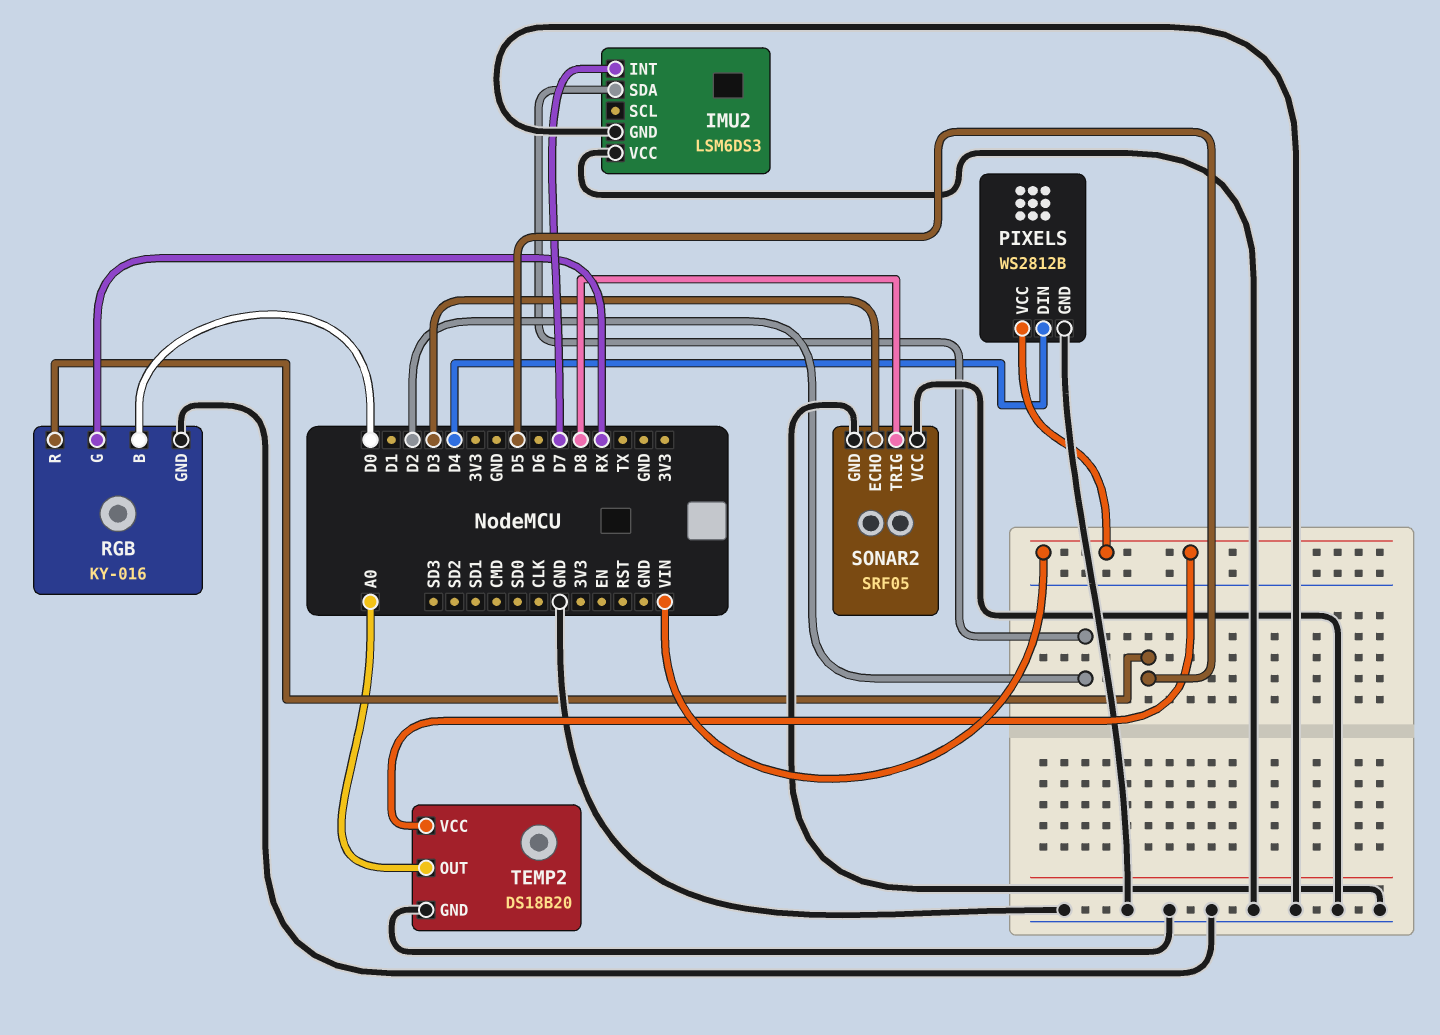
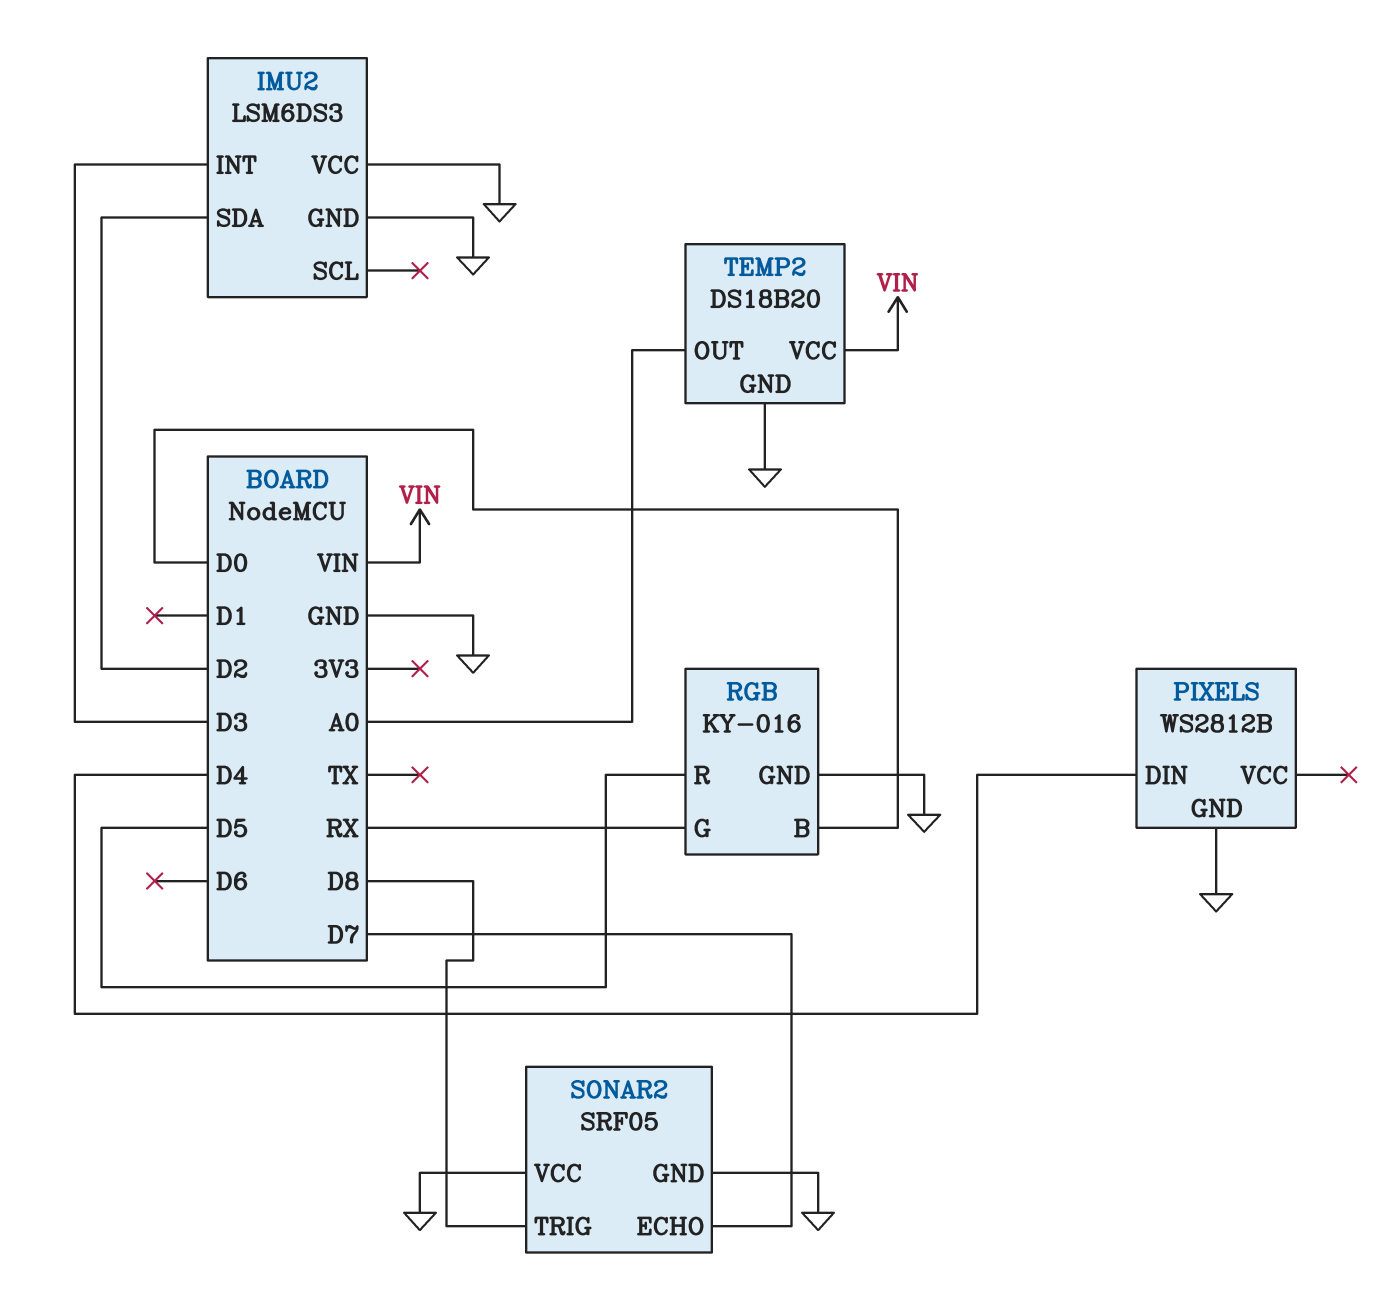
IMU2 pin INT: D7 -> D3
PIXELS pin VCC: VIN -> none
SONAR2 pin ECHO: D3 -> D7

